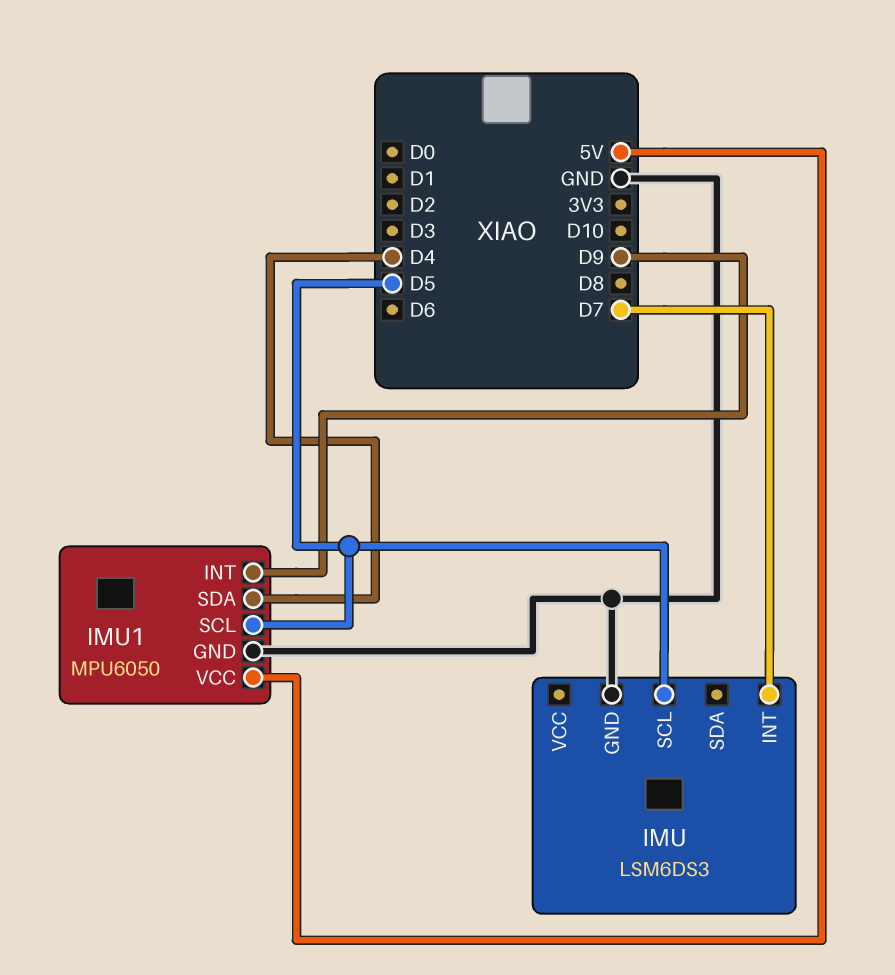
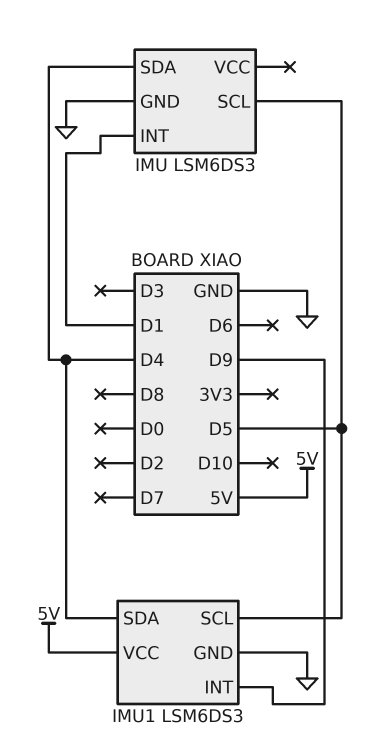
IMU pin INT: D7 -> D1
IMU pin SDA: none -> D4
IMU1: MPU6050 -> LSM6DS3

